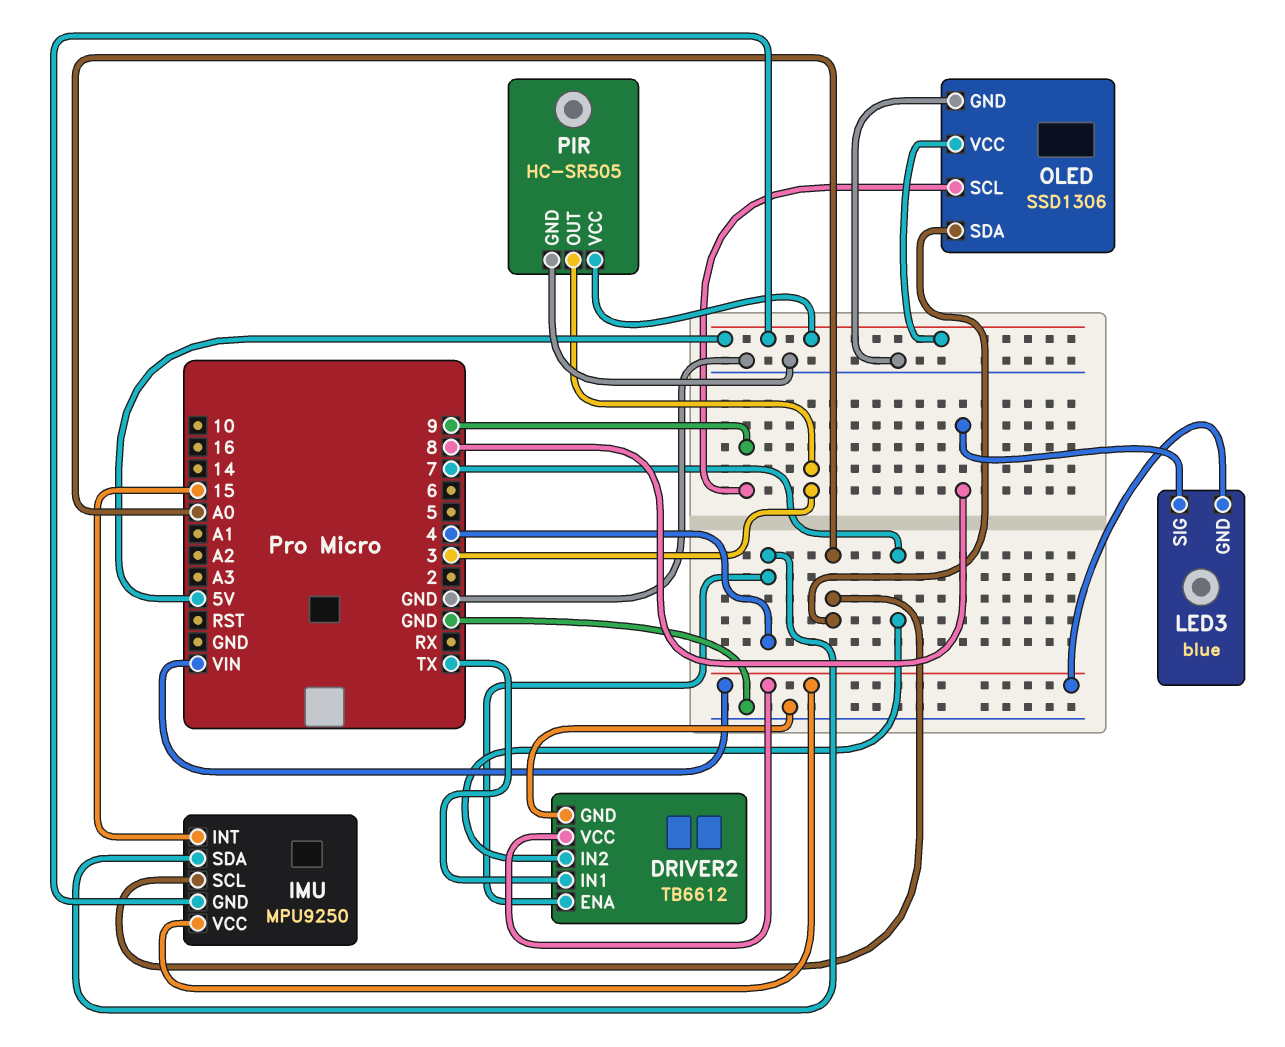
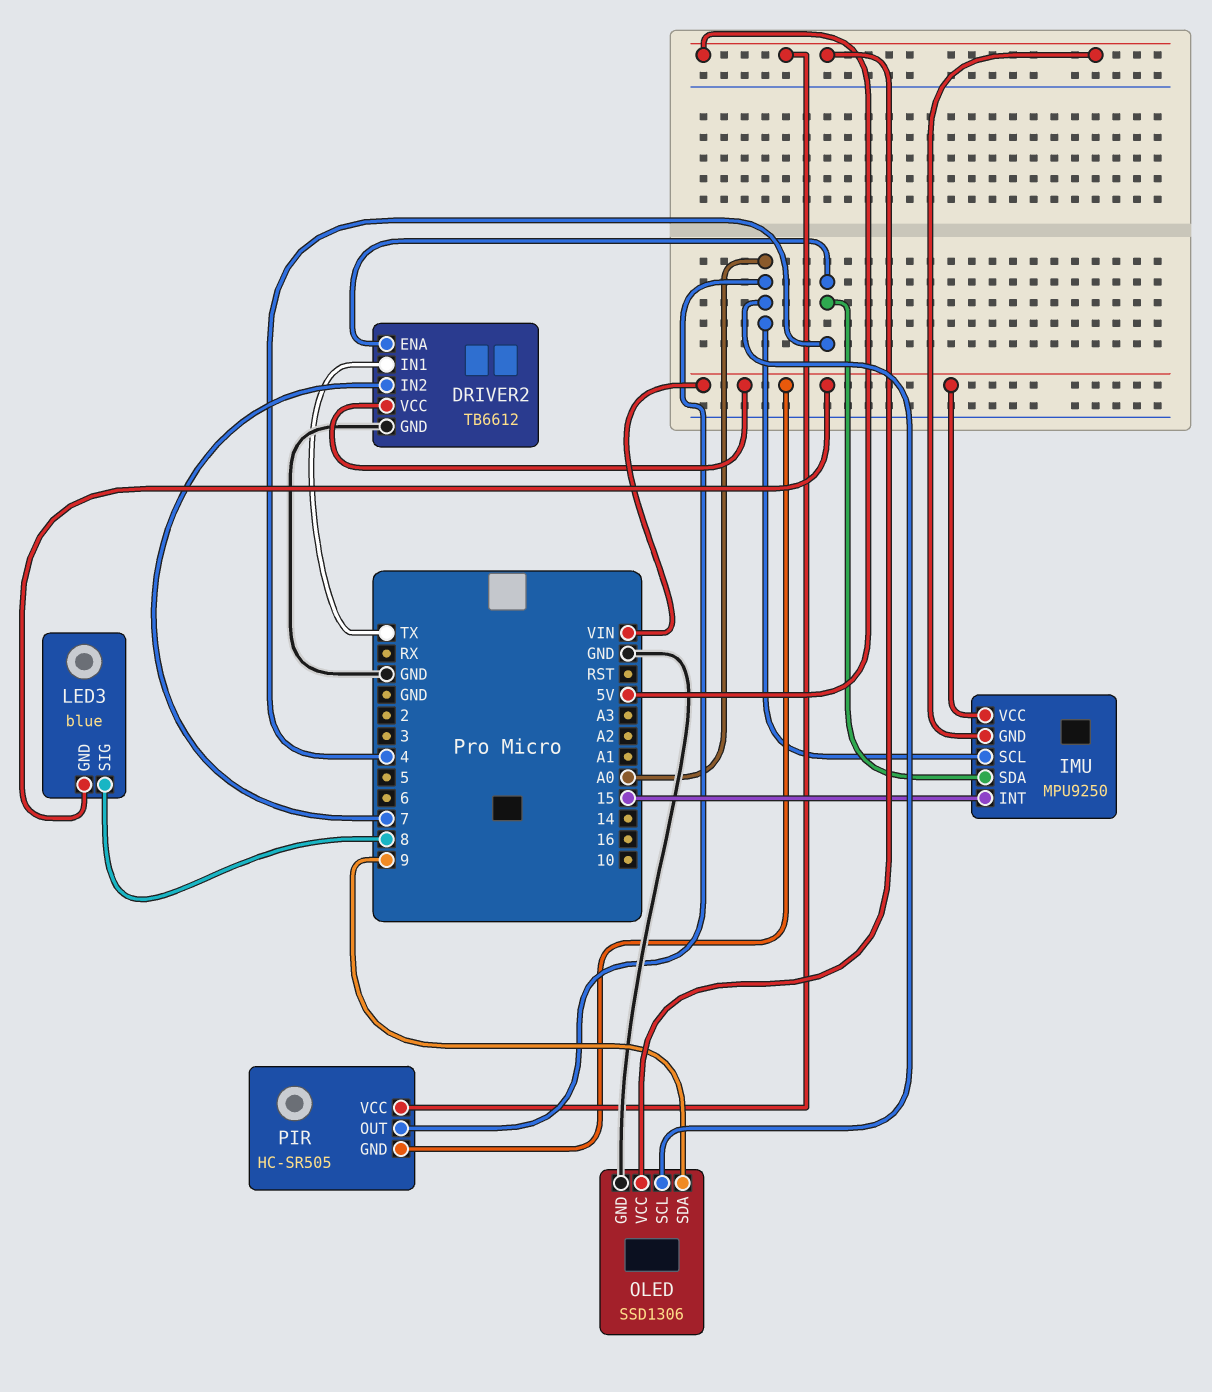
OLED pin SCL: 9 -> A0
OLED pin SDA: A0 -> 9
PIR pin GND: GND -> VIN
PIR pin OUT: 3 -> A0

